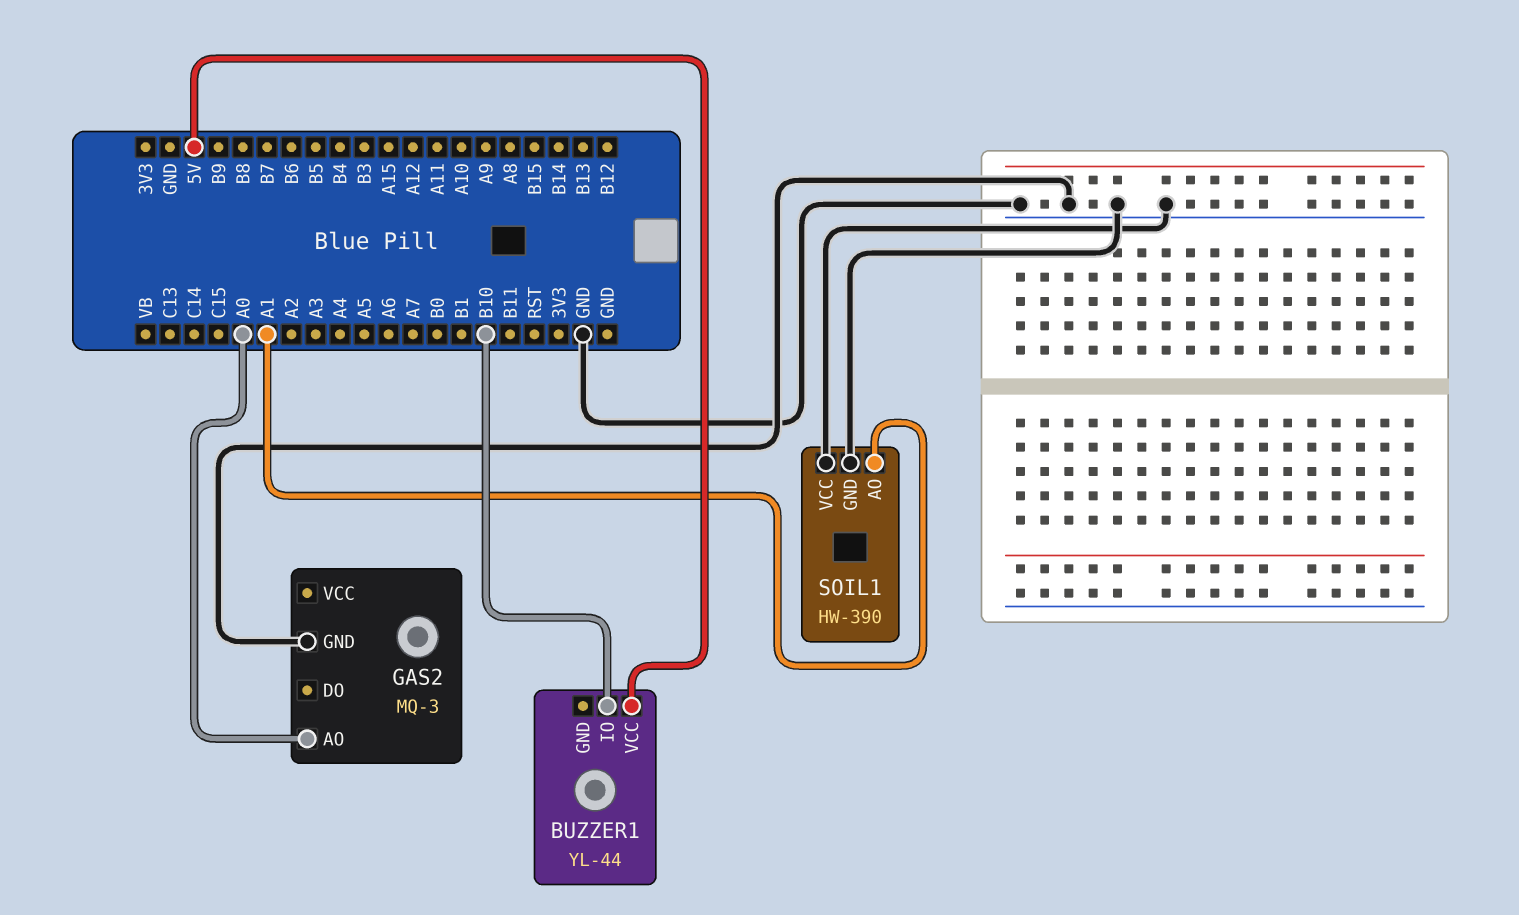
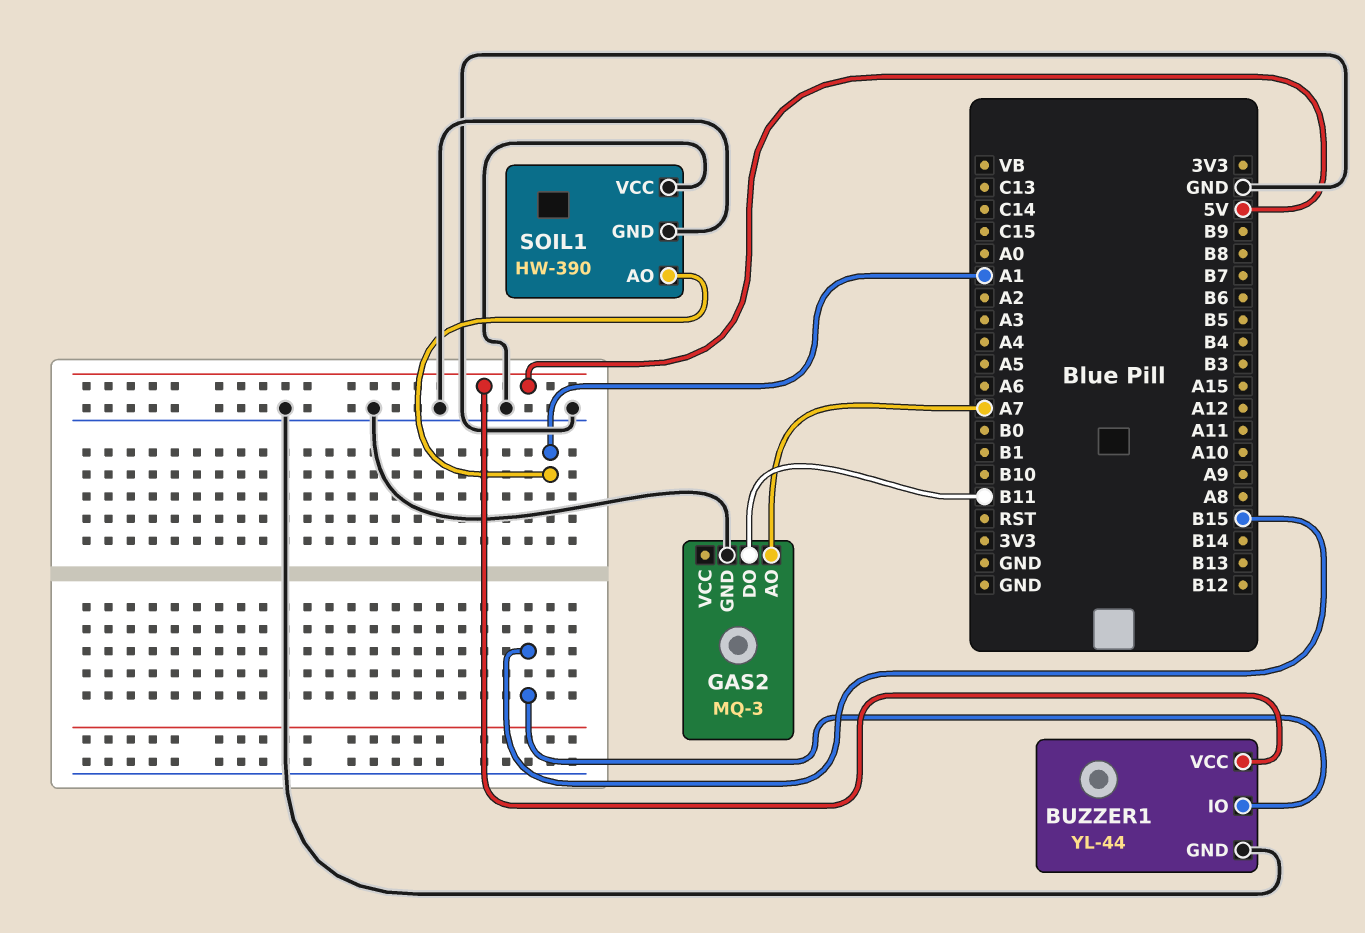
BUZZER1 pin GND: none -> GND
BUZZER1 pin IO: B10 -> B15
GAS2 pin AO: A0 -> A7
GAS2 pin DO: none -> B11

